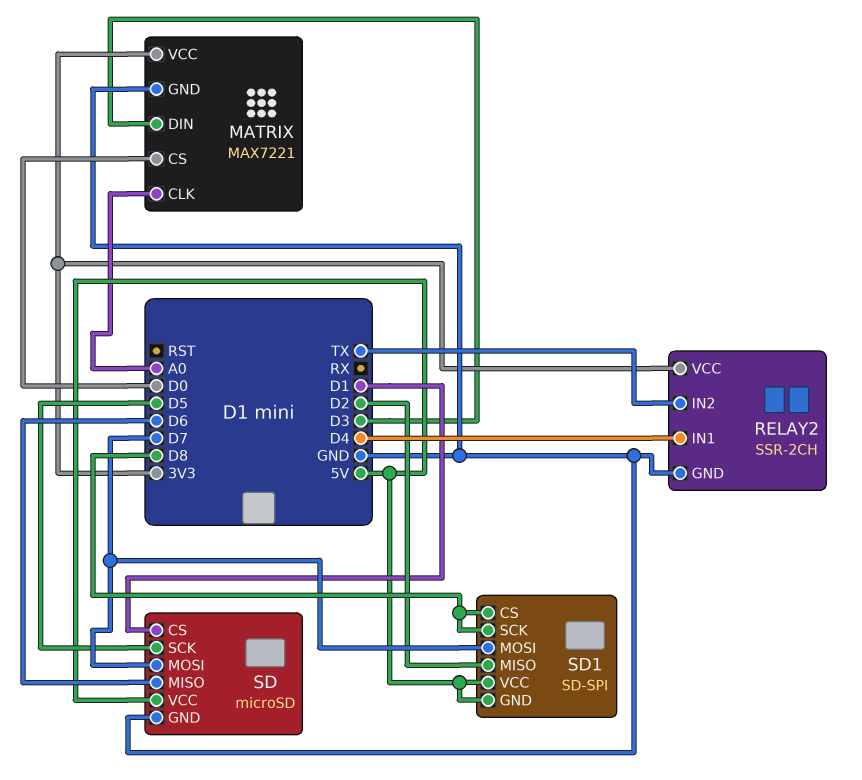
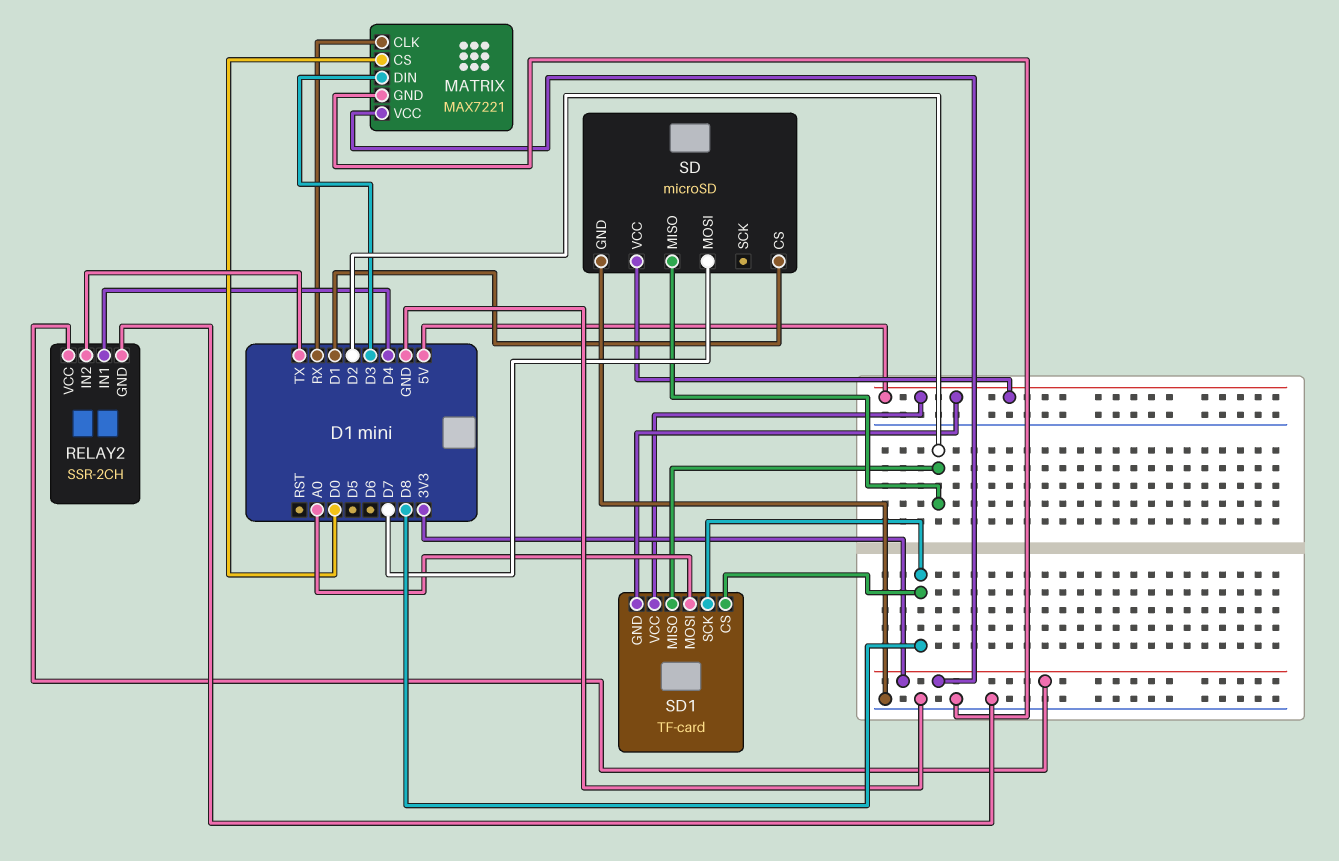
MATRIX pin CLK: A0 -> RX
SD pin MISO: D6 -> D2
SD pin SCK: D5 -> none
SD1: SD-SPI -> TF-card
SD1 pin MOSI: D7 -> A0

